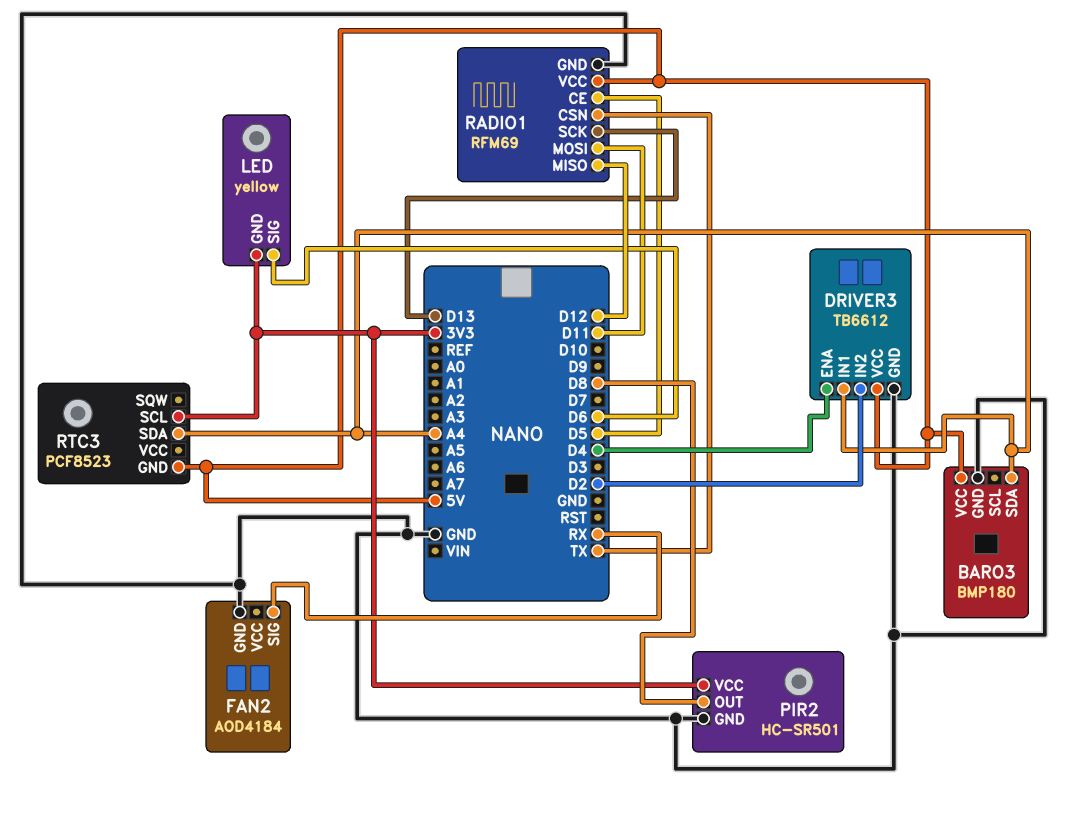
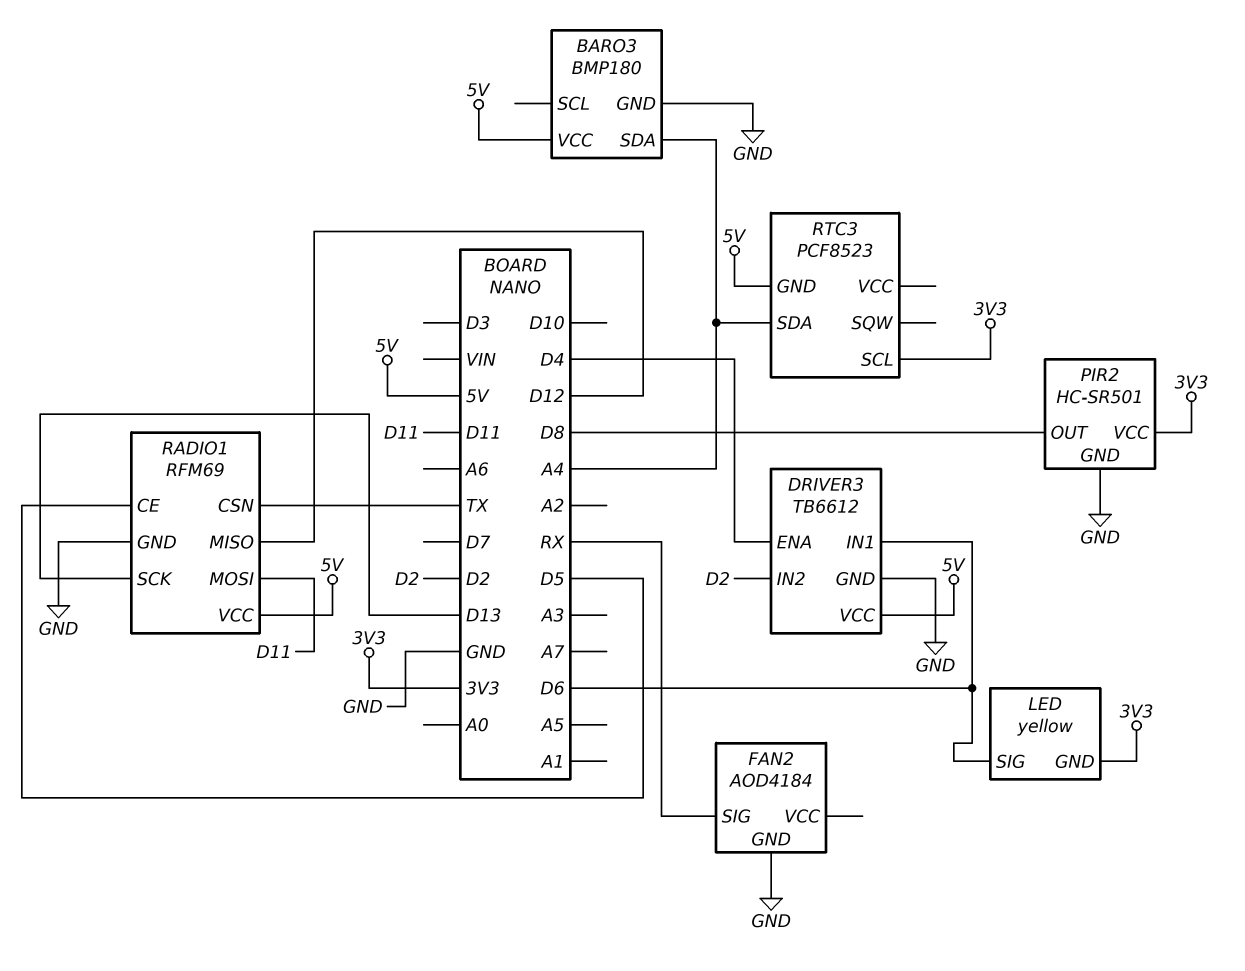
DRIVER3 pin IN1: A4 -> D6

